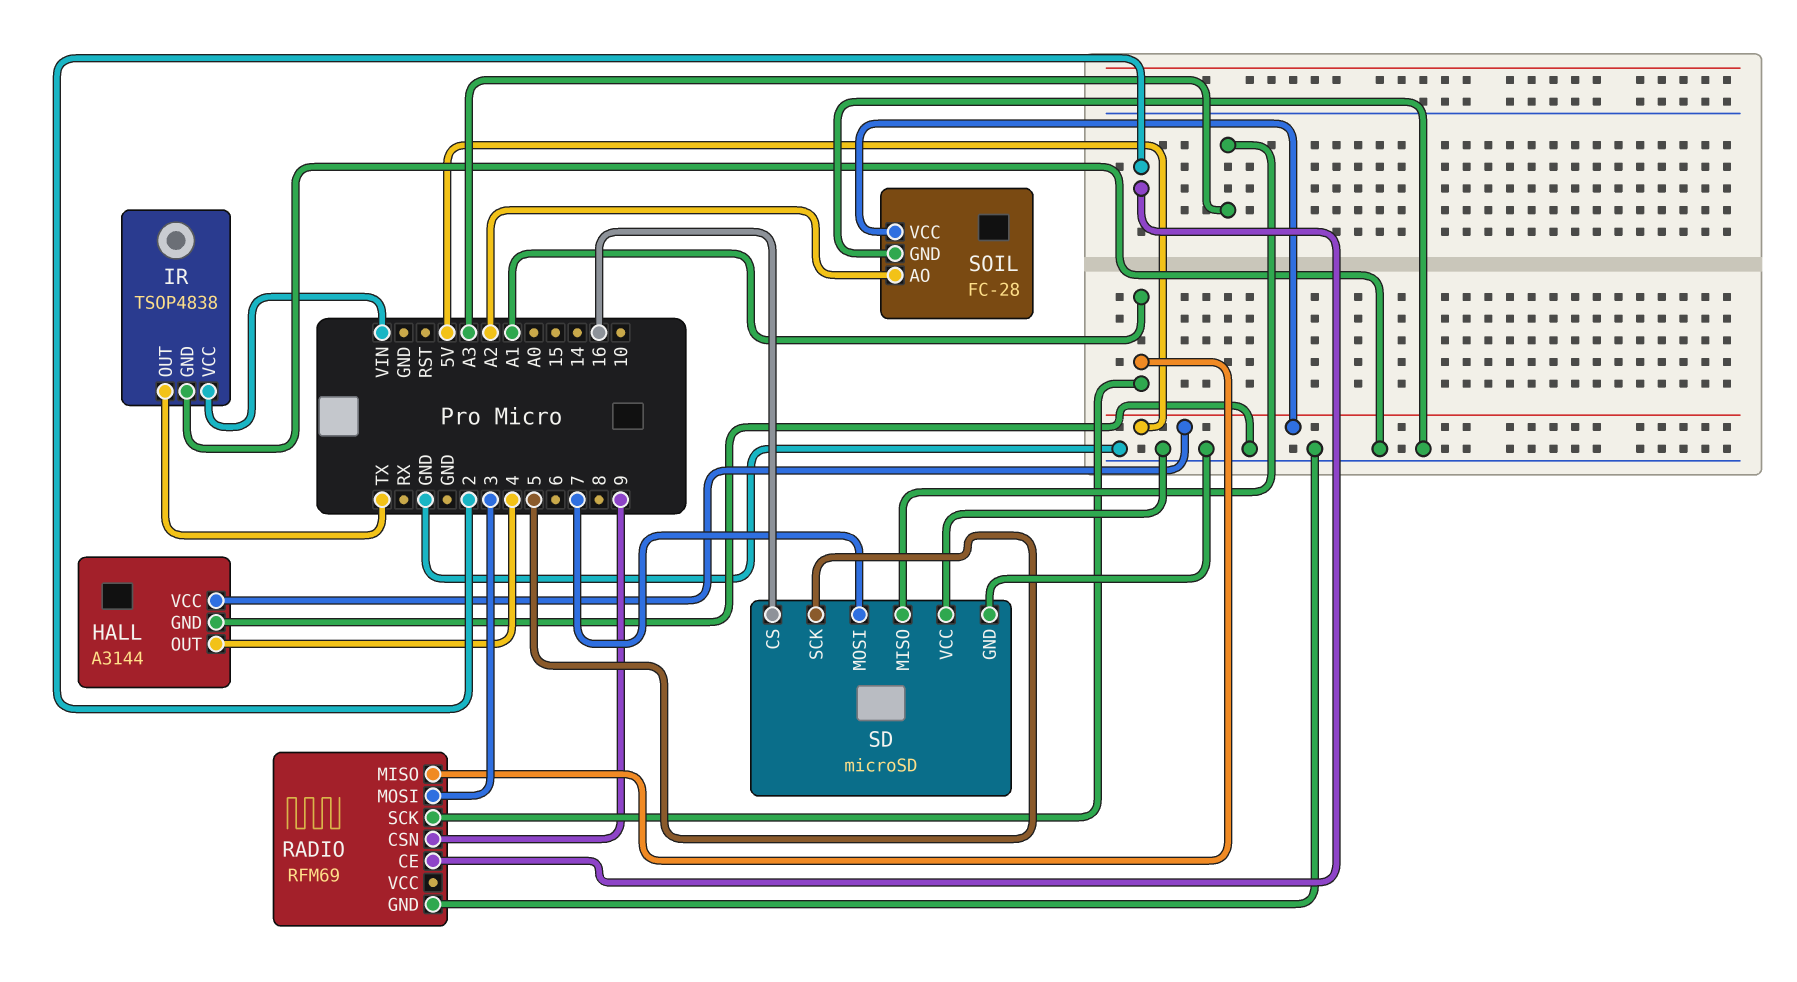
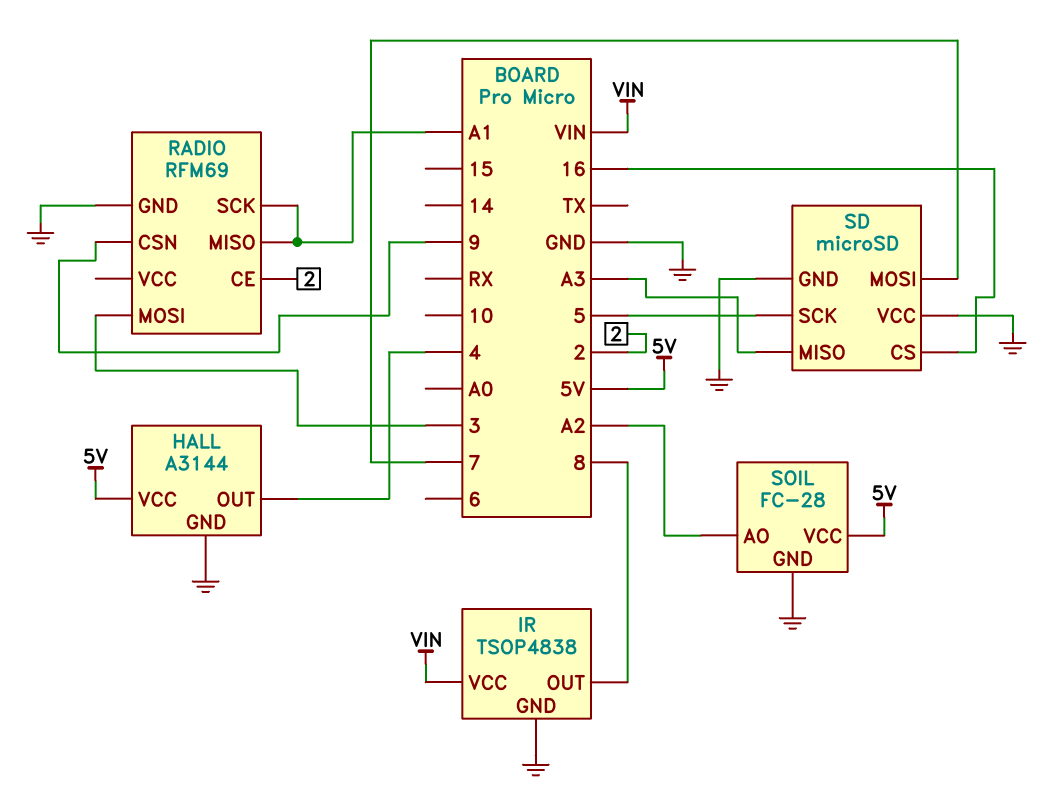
IR pin OUT: TX -> 8

